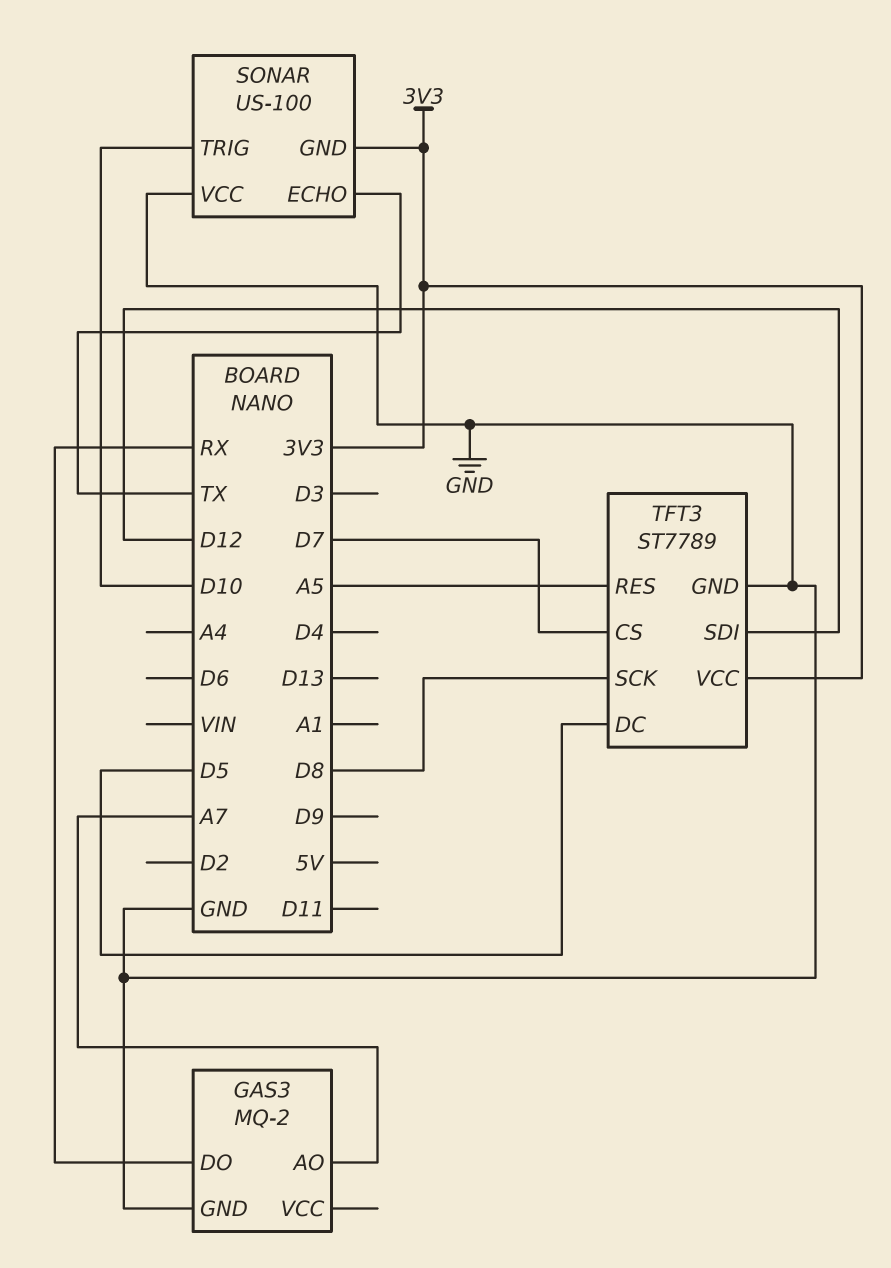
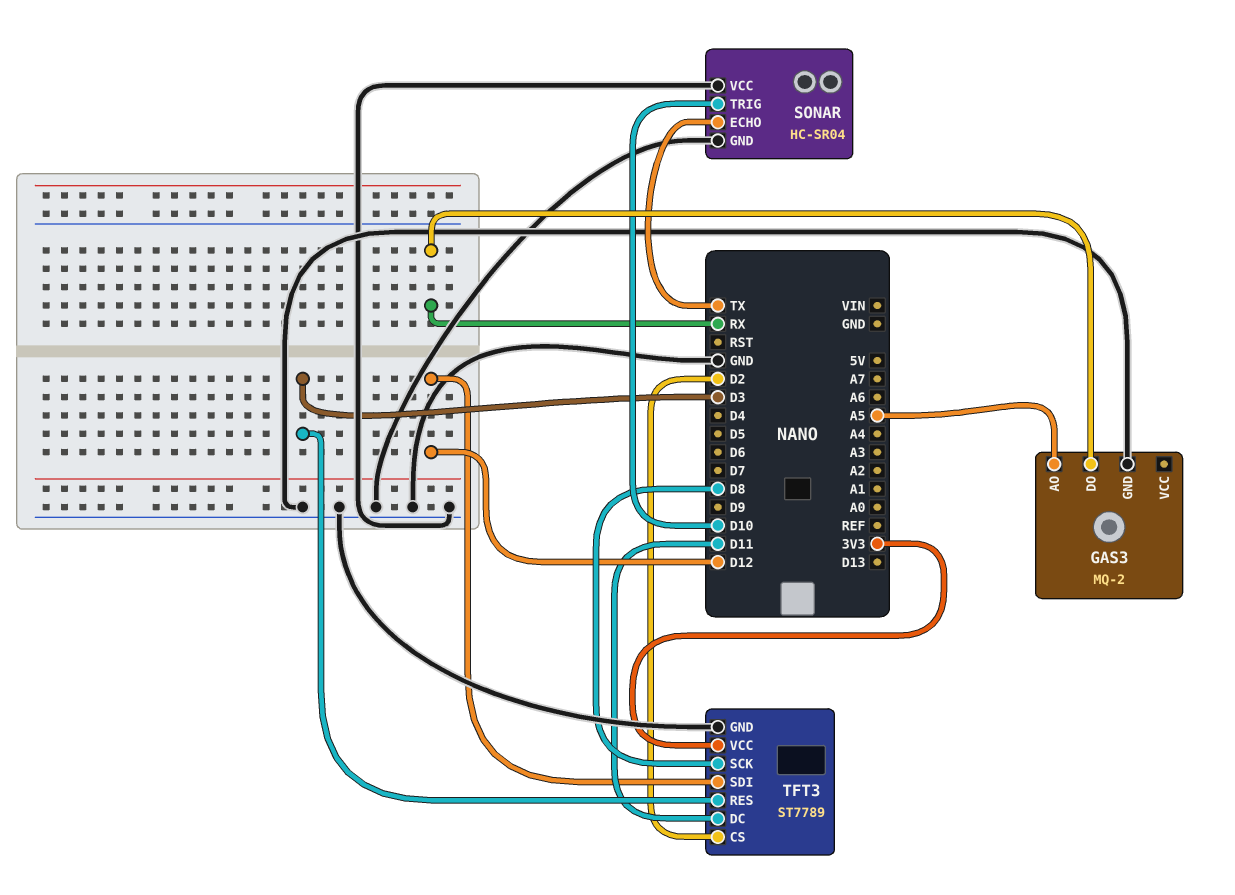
GAS3 pin AO: A7 -> A5
SONAR: US-100 -> HC-SR04
SONAR pin GND: 3V3 -> GND
TFT3 pin CS: D7 -> D2
TFT3 pin DC: D5 -> D11
TFT3 pin RES: A5 -> D3

